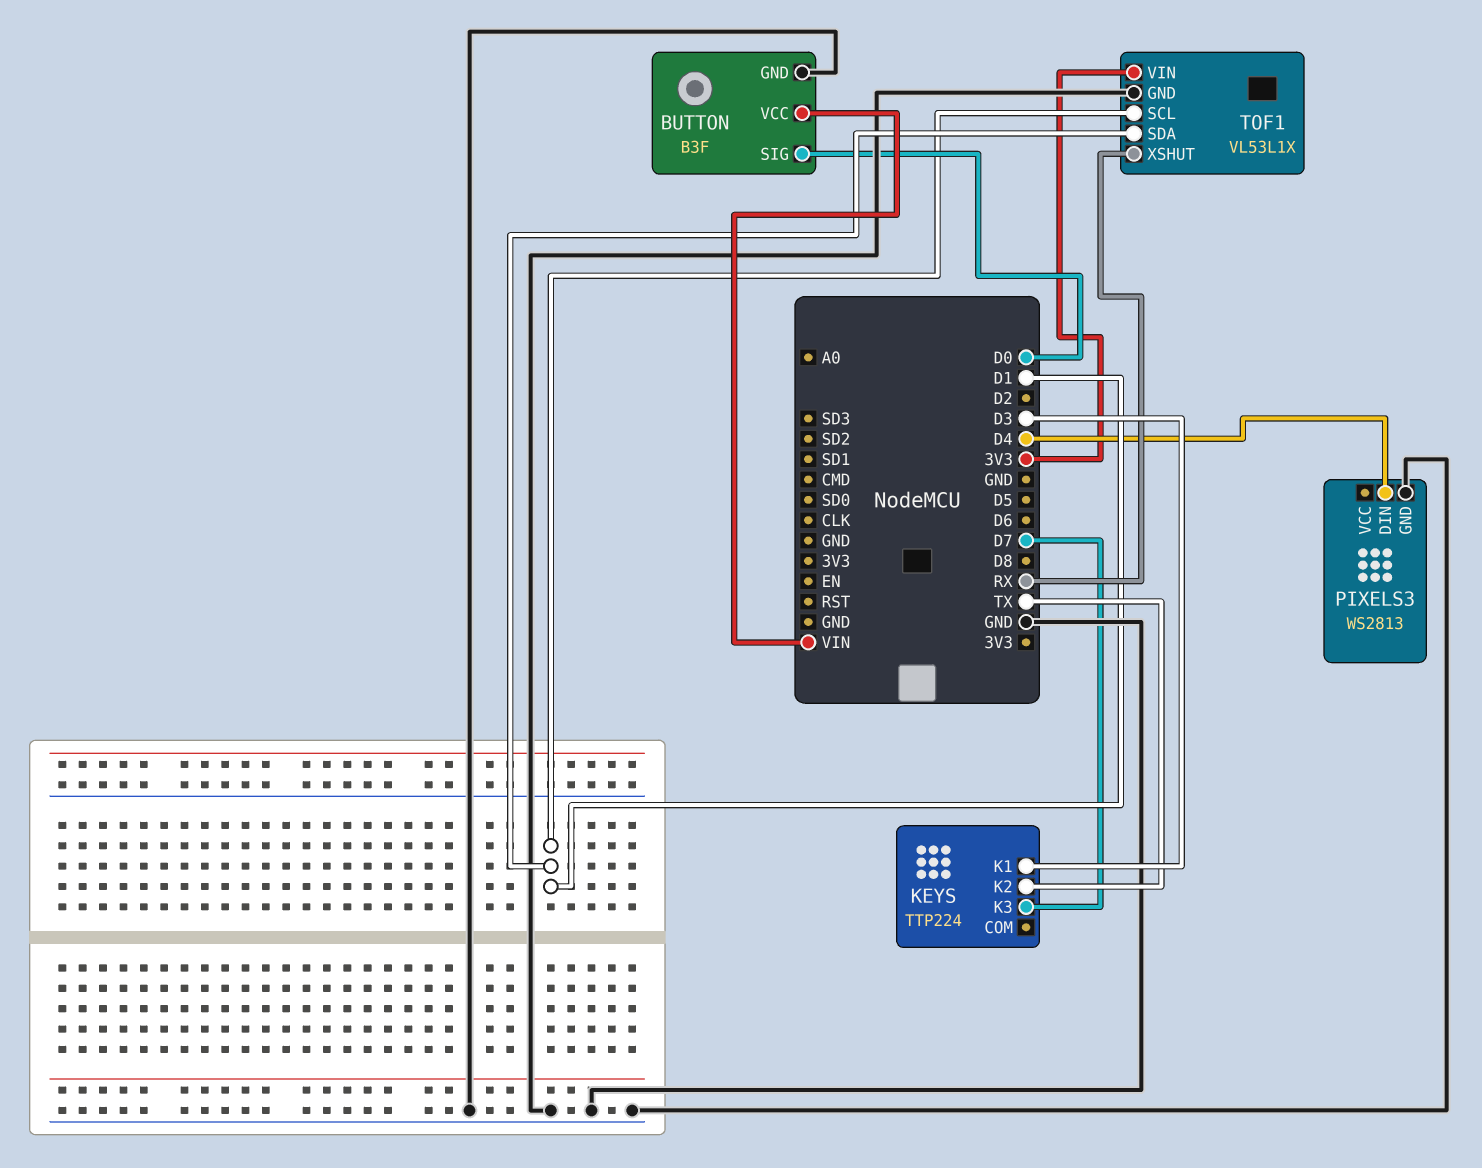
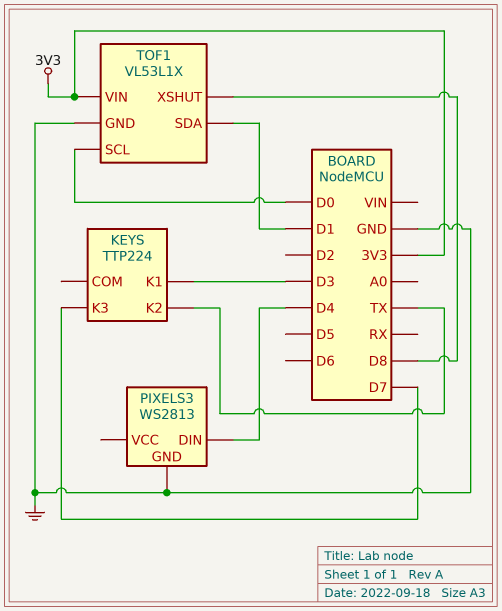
BUTTON: B3F -> none
BUTTON pin GND: GND -> none
BUTTON pin SIG: D0 -> none
BUTTON pin VCC: VIN -> none
TOF1 pin SCL: D1 -> D0
TOF1 pin XSHUT: RX -> D8

